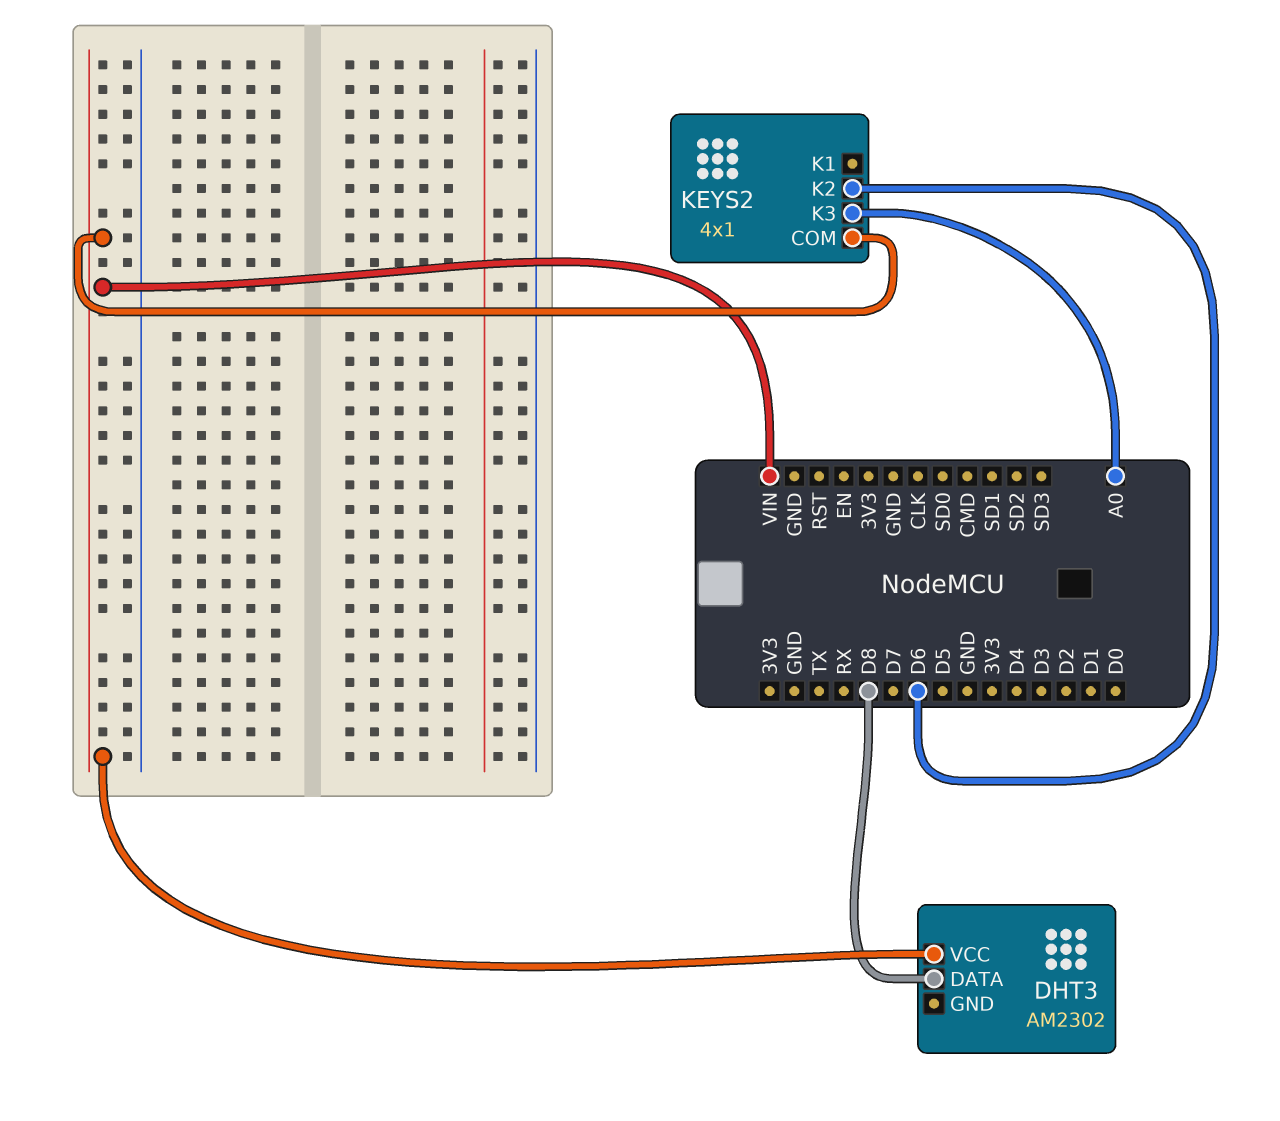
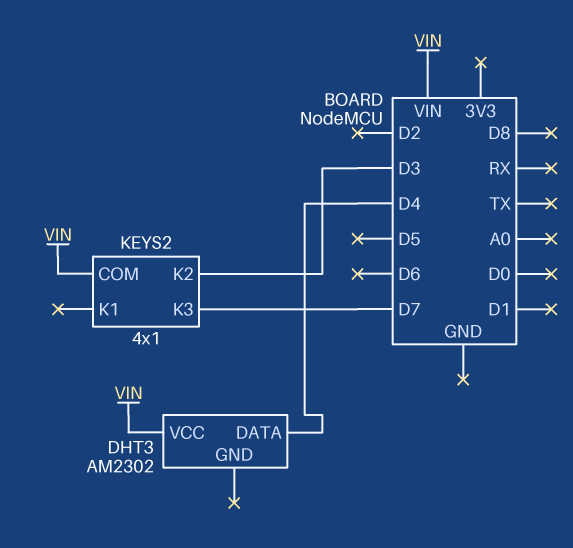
DHT3 pin DATA: D8 -> D4
KEYS2 pin K2: D6 -> D3
KEYS2 pin K3: A0 -> D7

